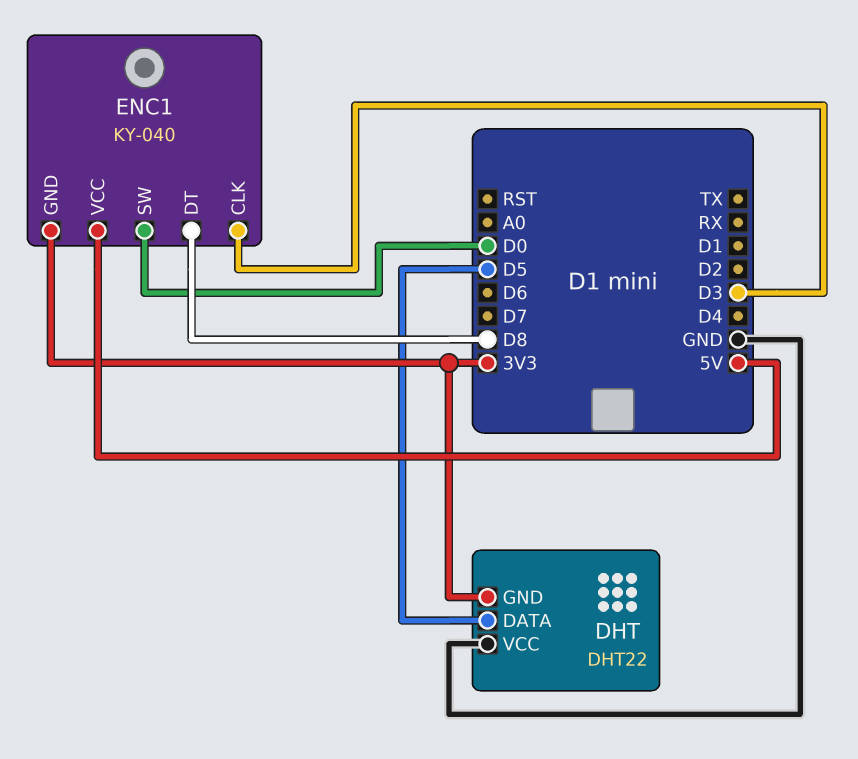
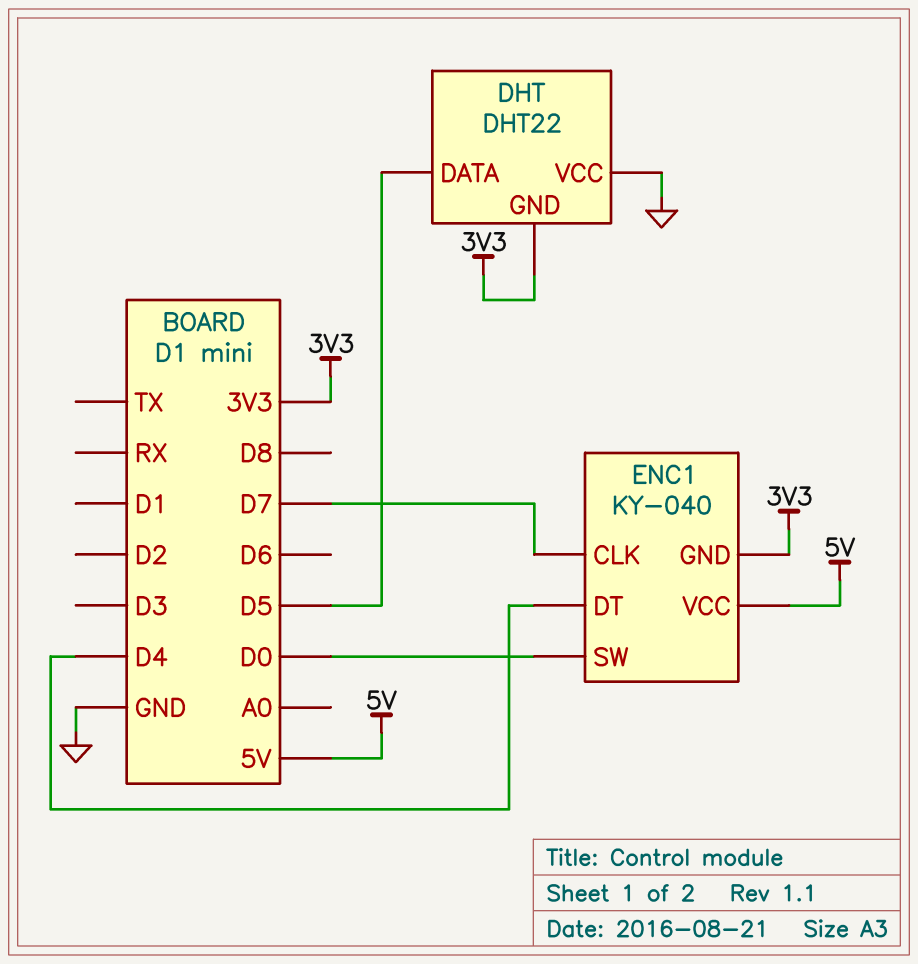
ENC1 pin CLK: D3 -> D7
ENC1 pin DT: D8 -> D4

